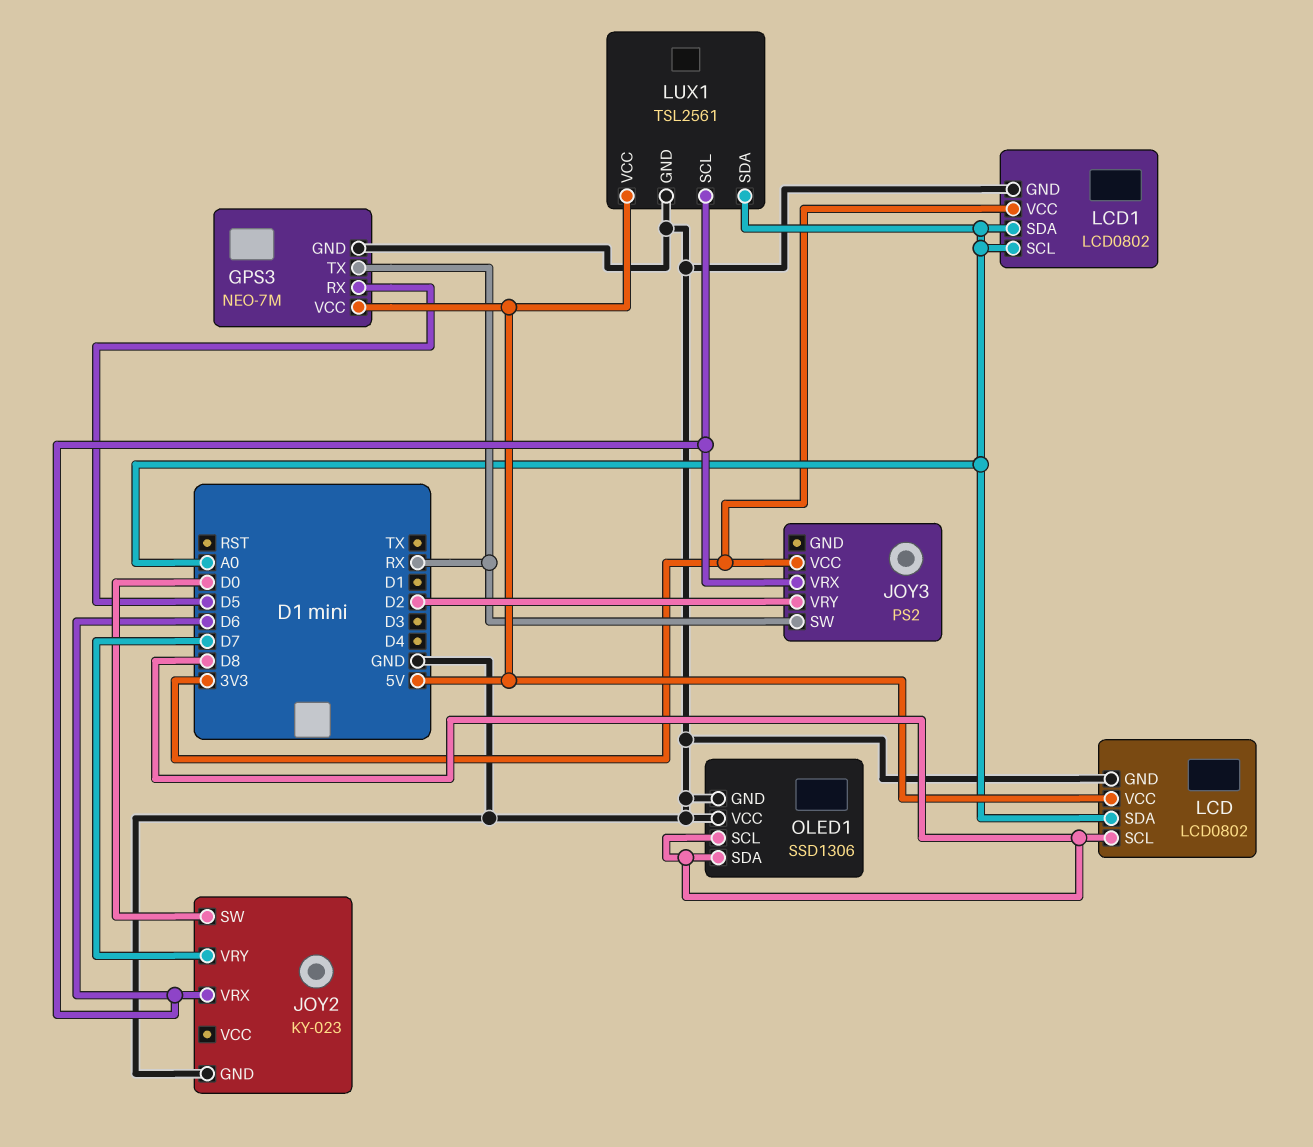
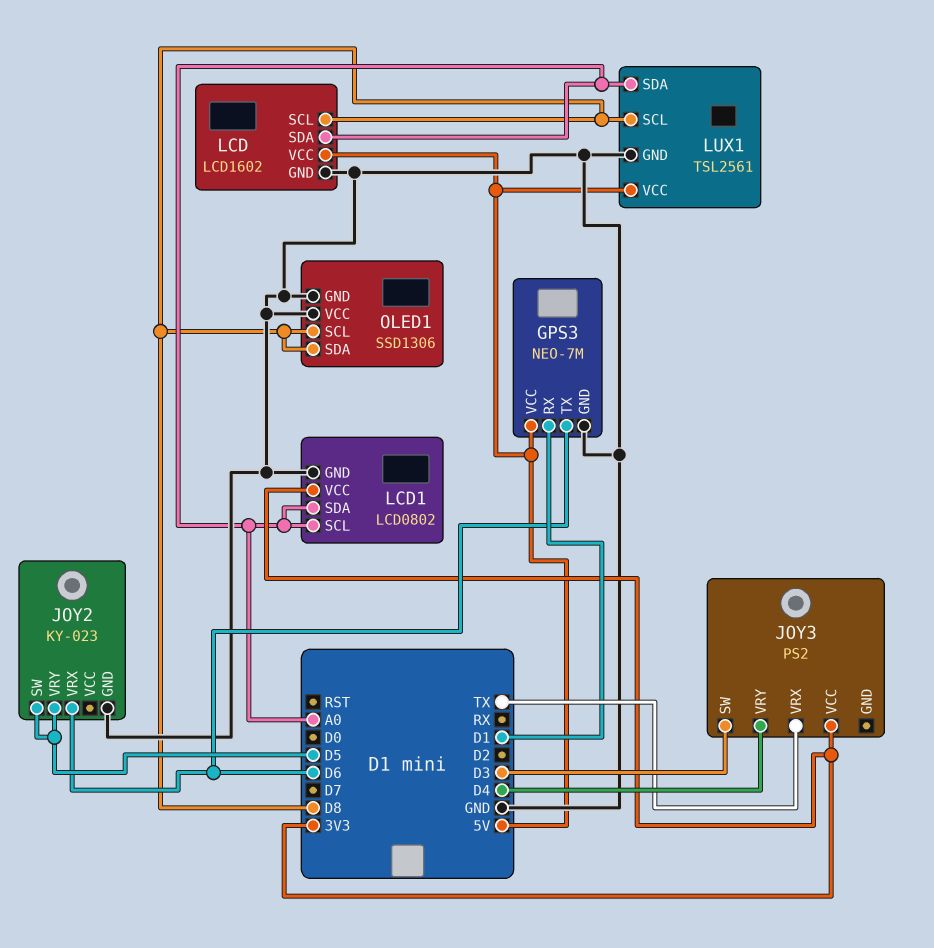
GPS3 pin RX: D5 -> D1
GPS3 pin TX: RX -> D6
JOY2 pin SW: D0 -> D5
JOY2 pin VRY: D7 -> D5
JOY3 pin SW: RX -> D3
JOY3 pin VRX: D6 -> TX
JOY3 pin VRY: D2 -> D4
LCD: LCD0802 -> LCD1602
LUX1 pin SCL: D6 -> D8

